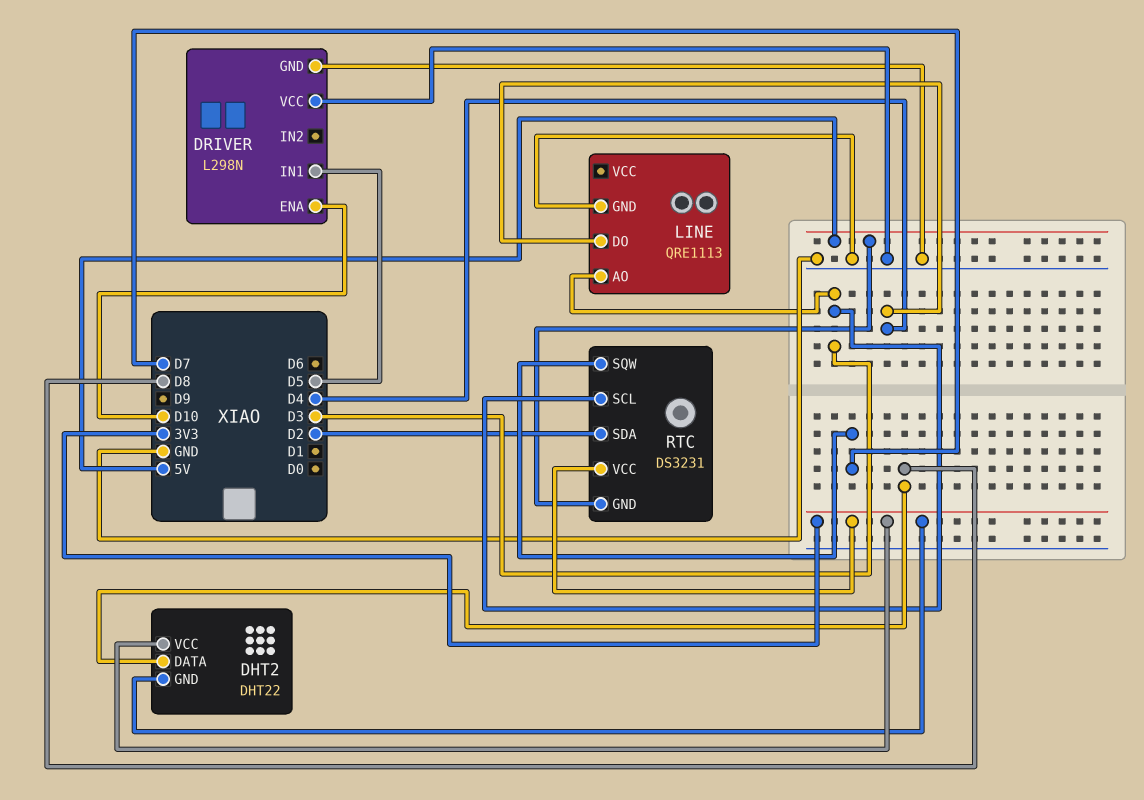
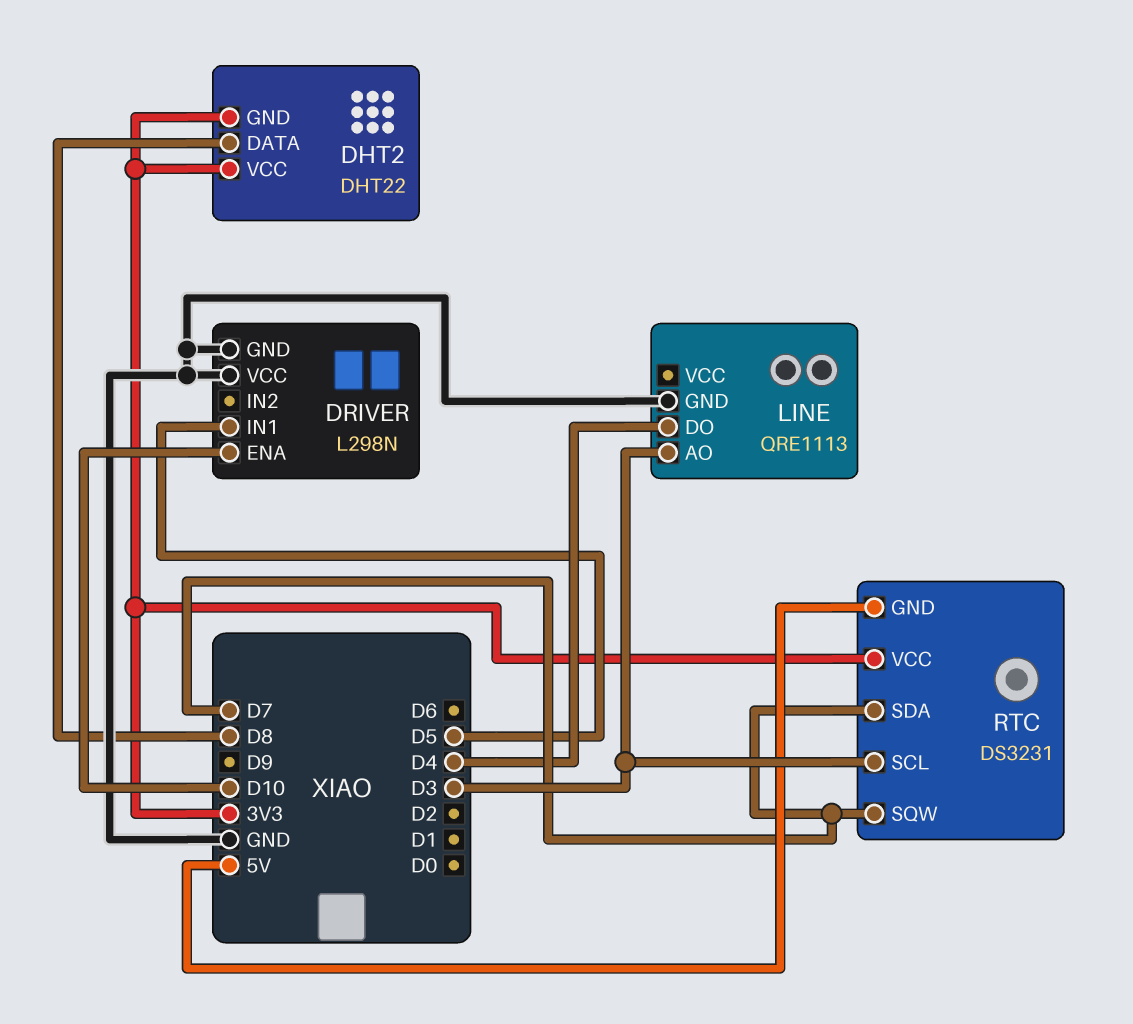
RTC pin SDA: D2 -> D7

